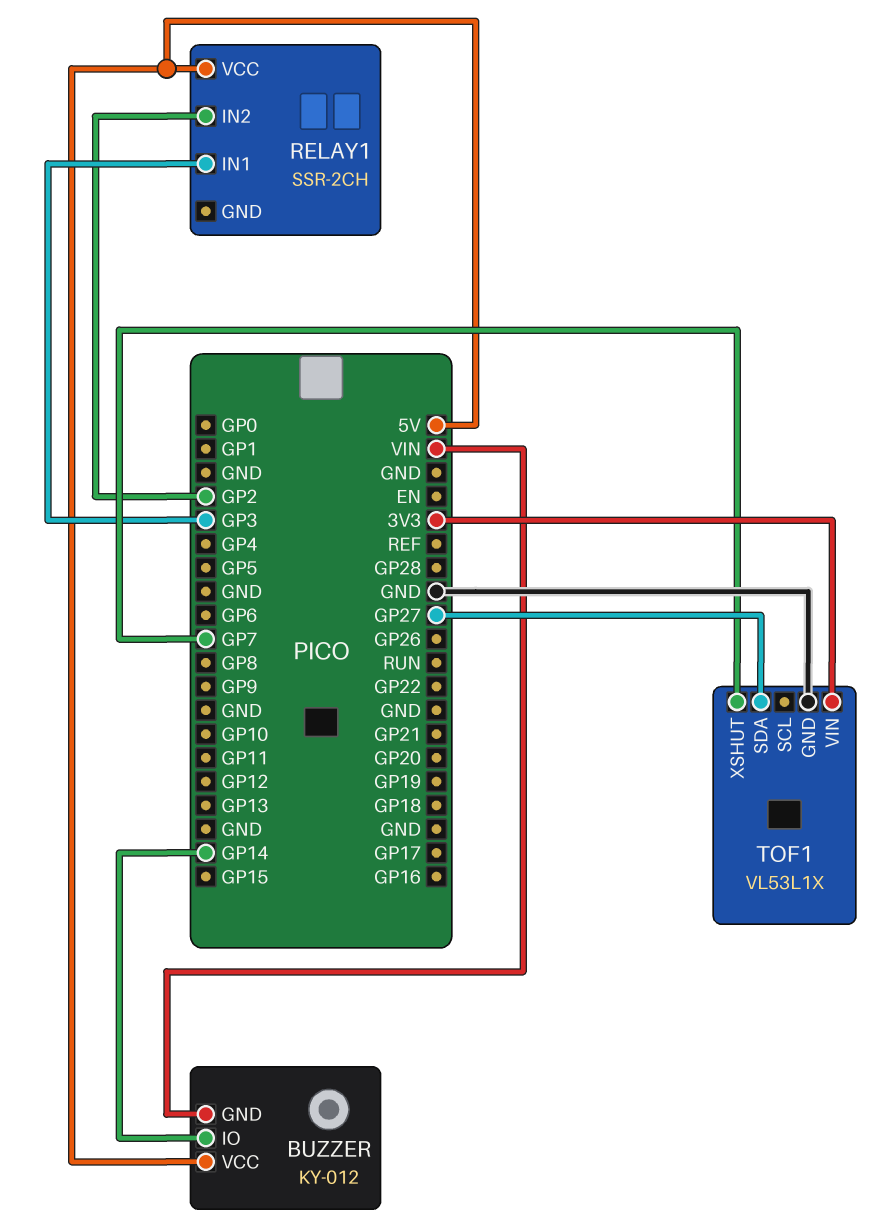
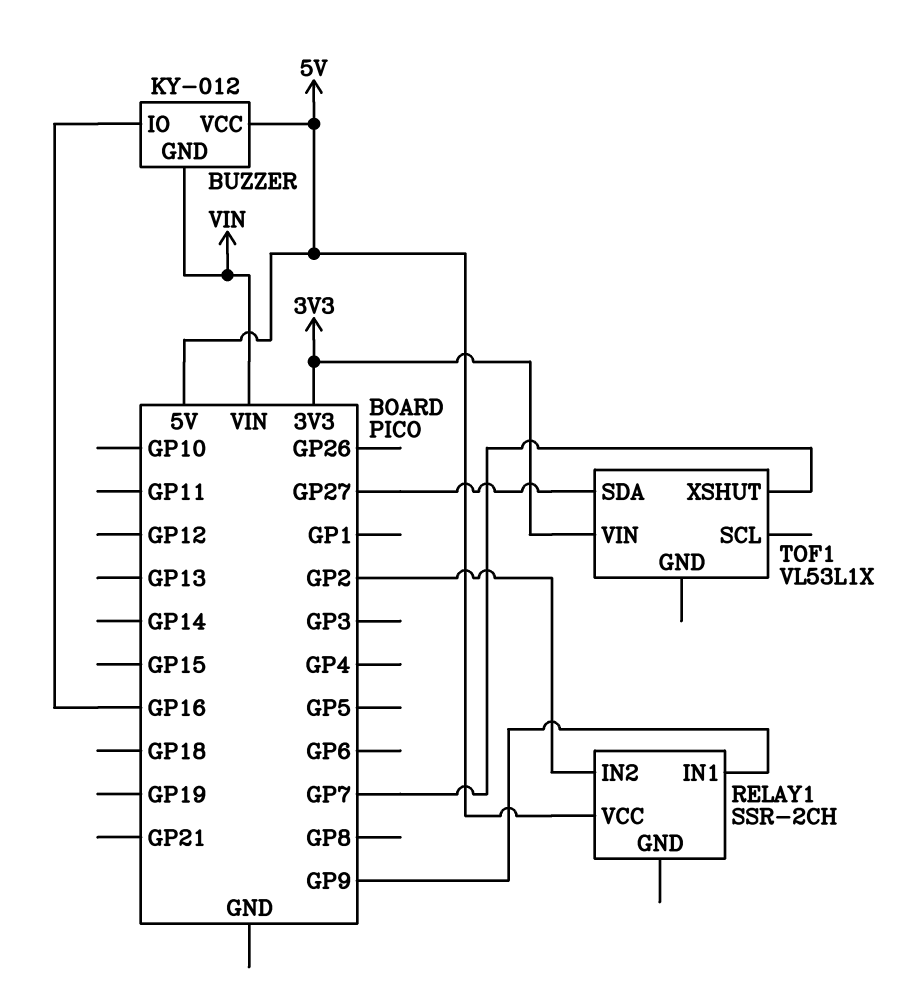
BUZZER pin IO: GP14 -> GP16
RELAY1 pin IN1: GP3 -> GP9
TOF1 pin GND: GND -> none

